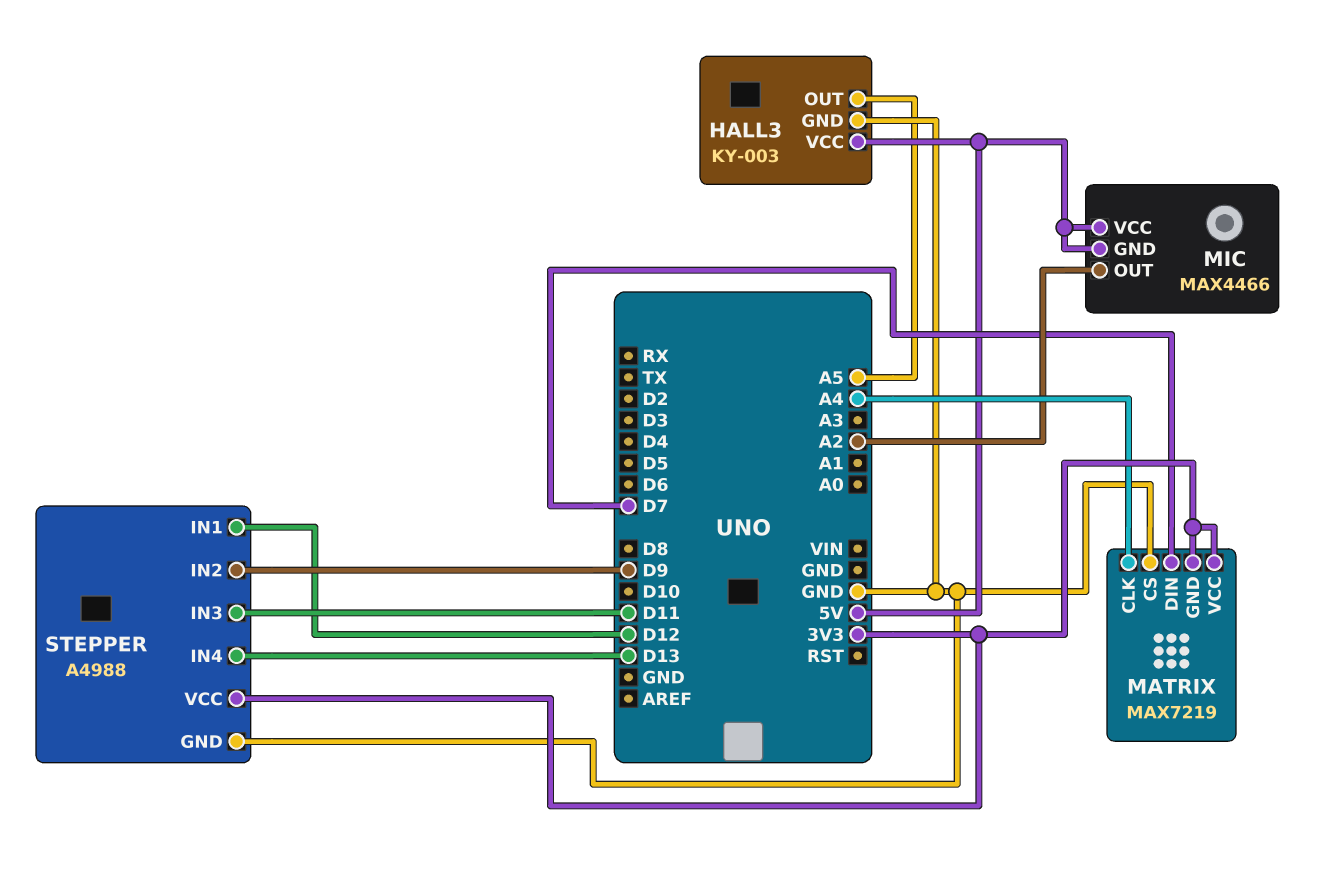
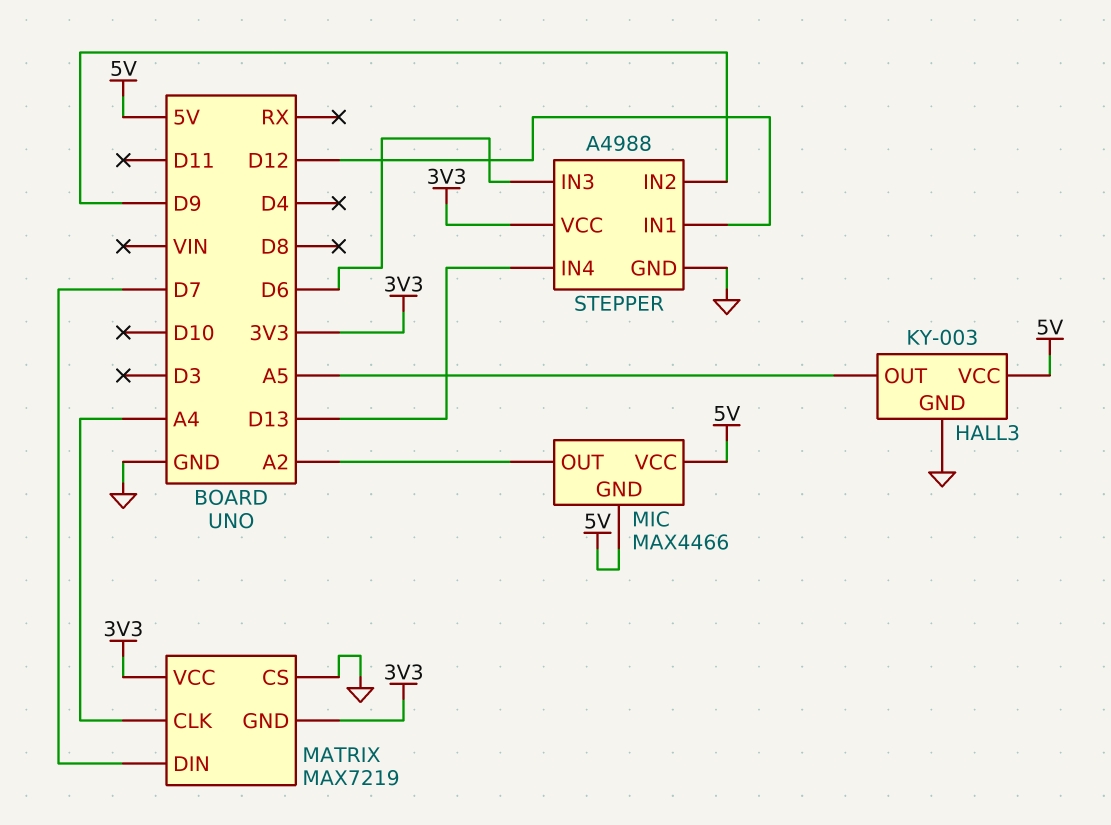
STEPPER pin IN3: D11 -> D6

